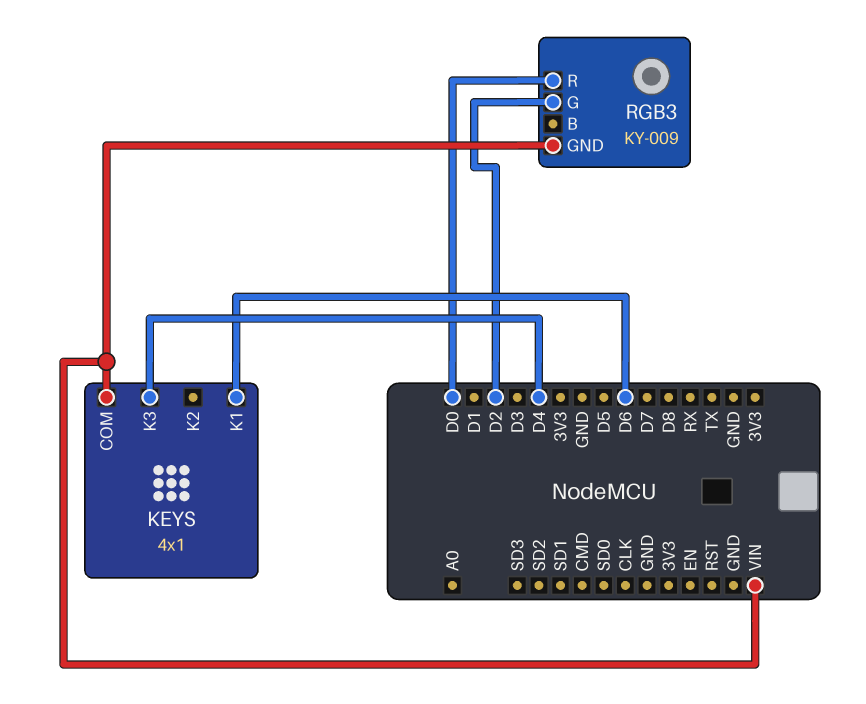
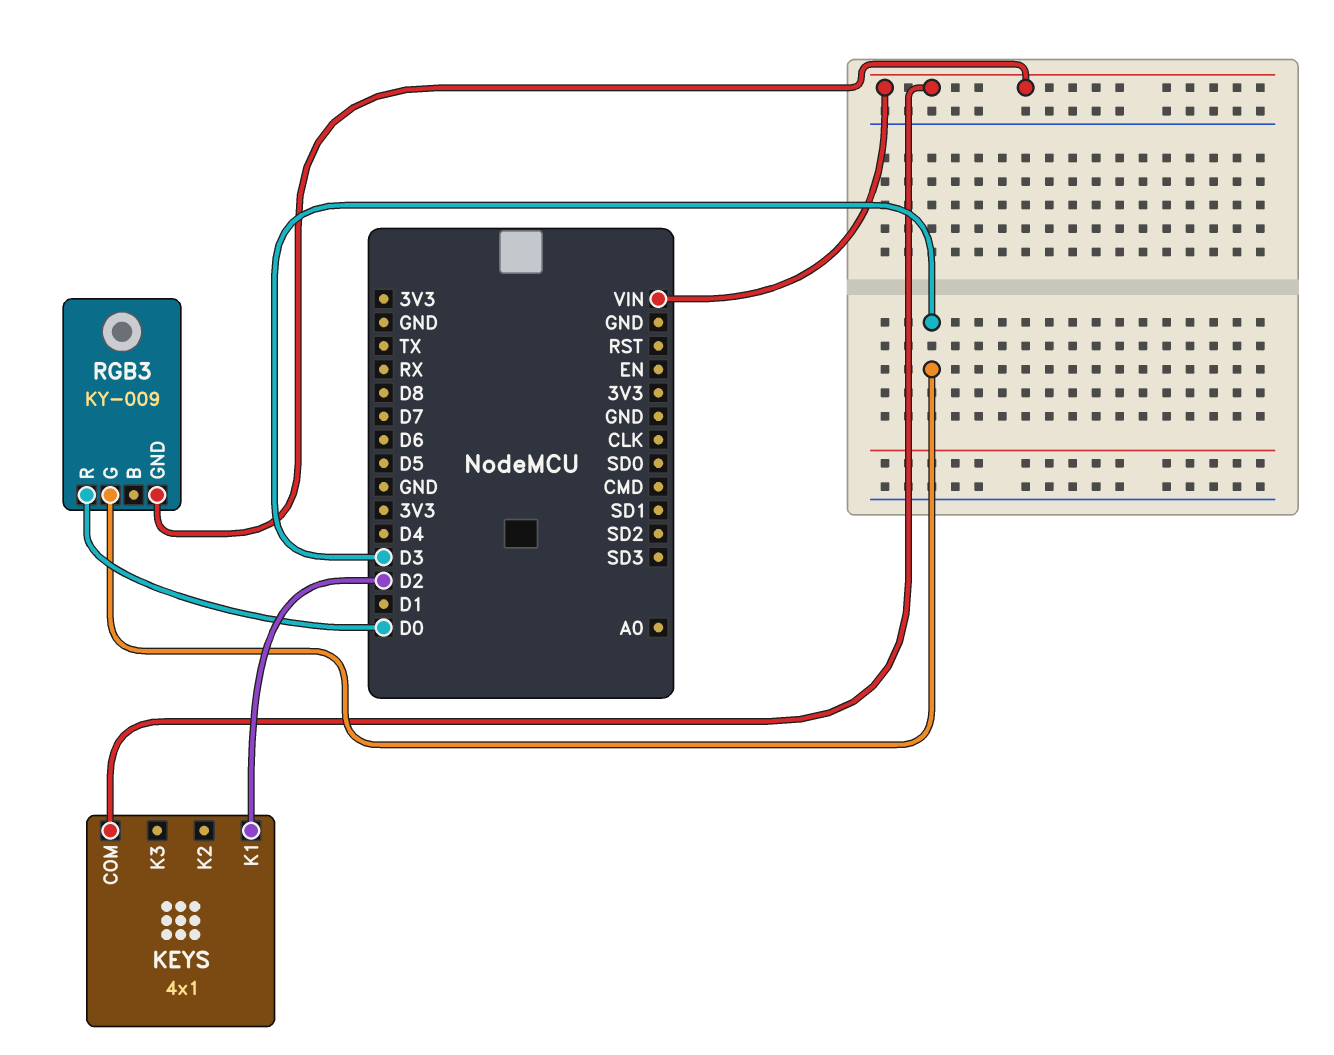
KEYS pin K1: D6 -> D2
KEYS pin K3: D4 -> none
RGB3 pin G: D2 -> D3

